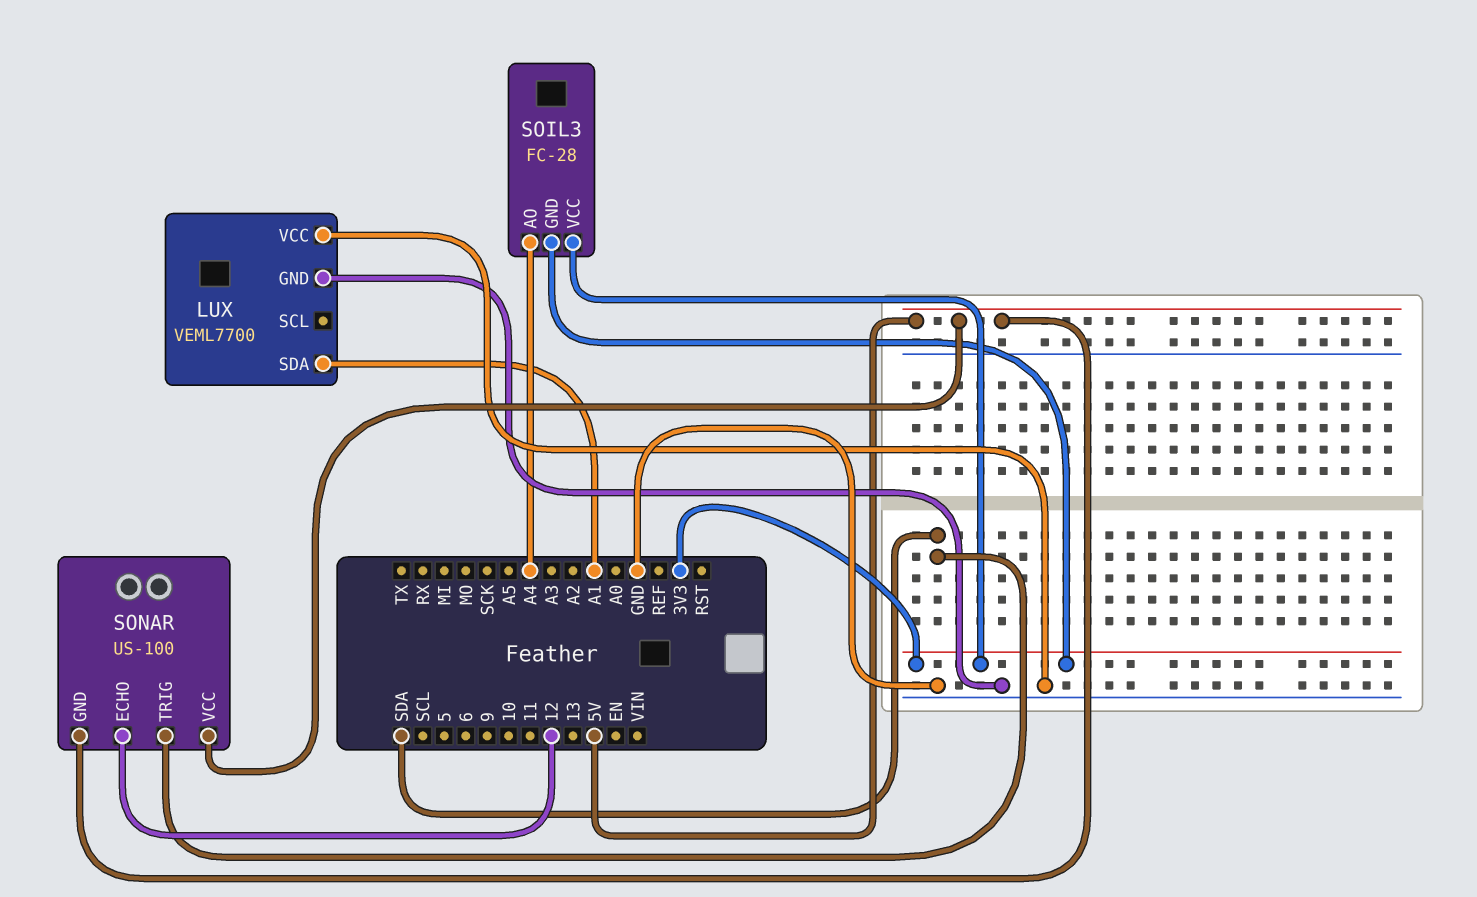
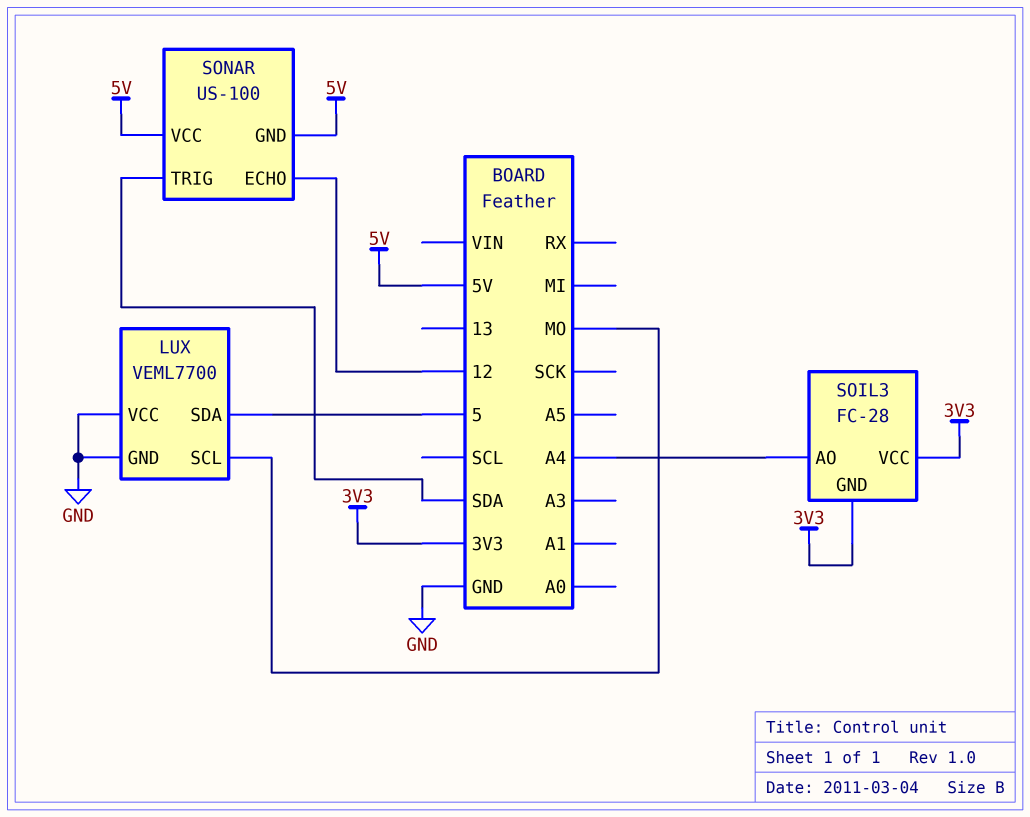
LUX pin SCL: none -> MO
LUX pin SDA: A1 -> 5

